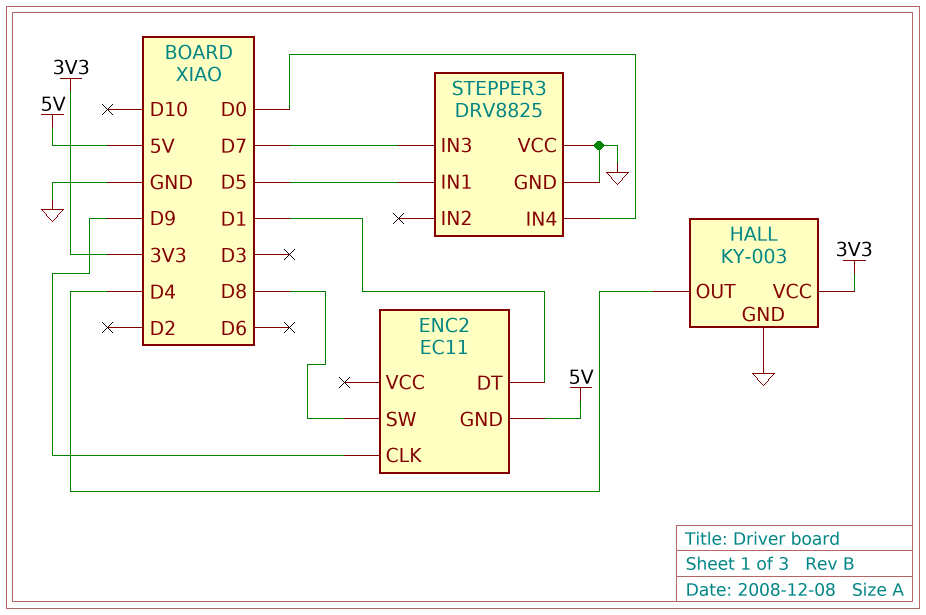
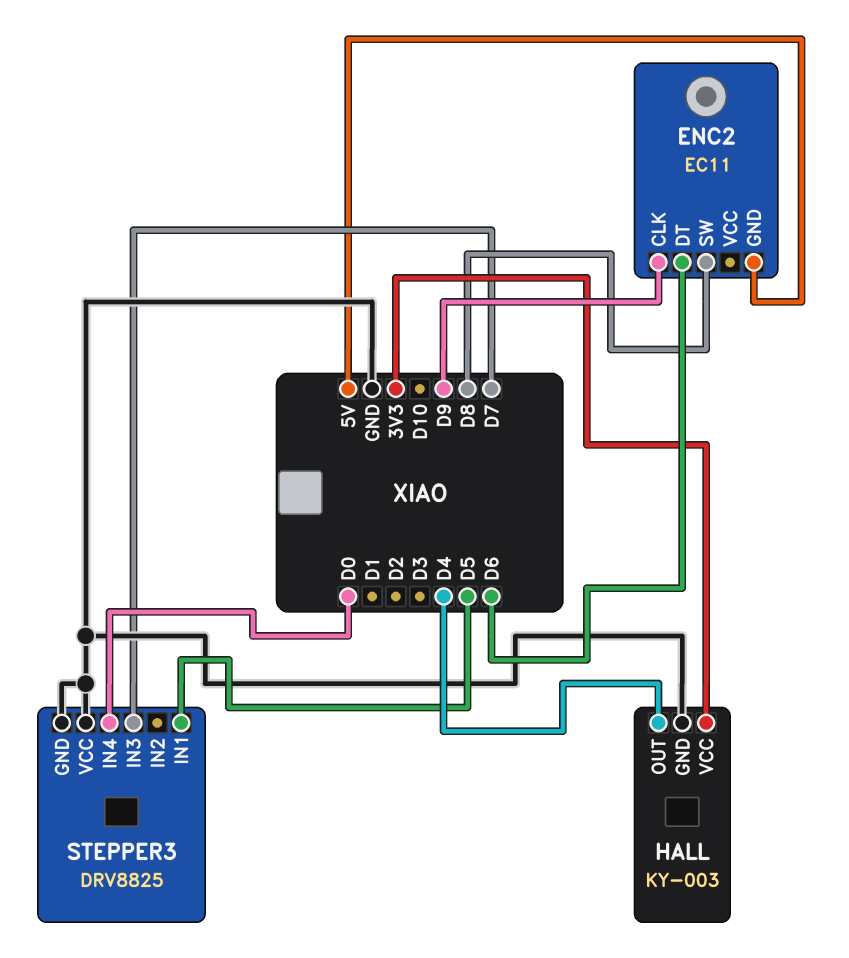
ENC2 pin DT: D1 -> D6

